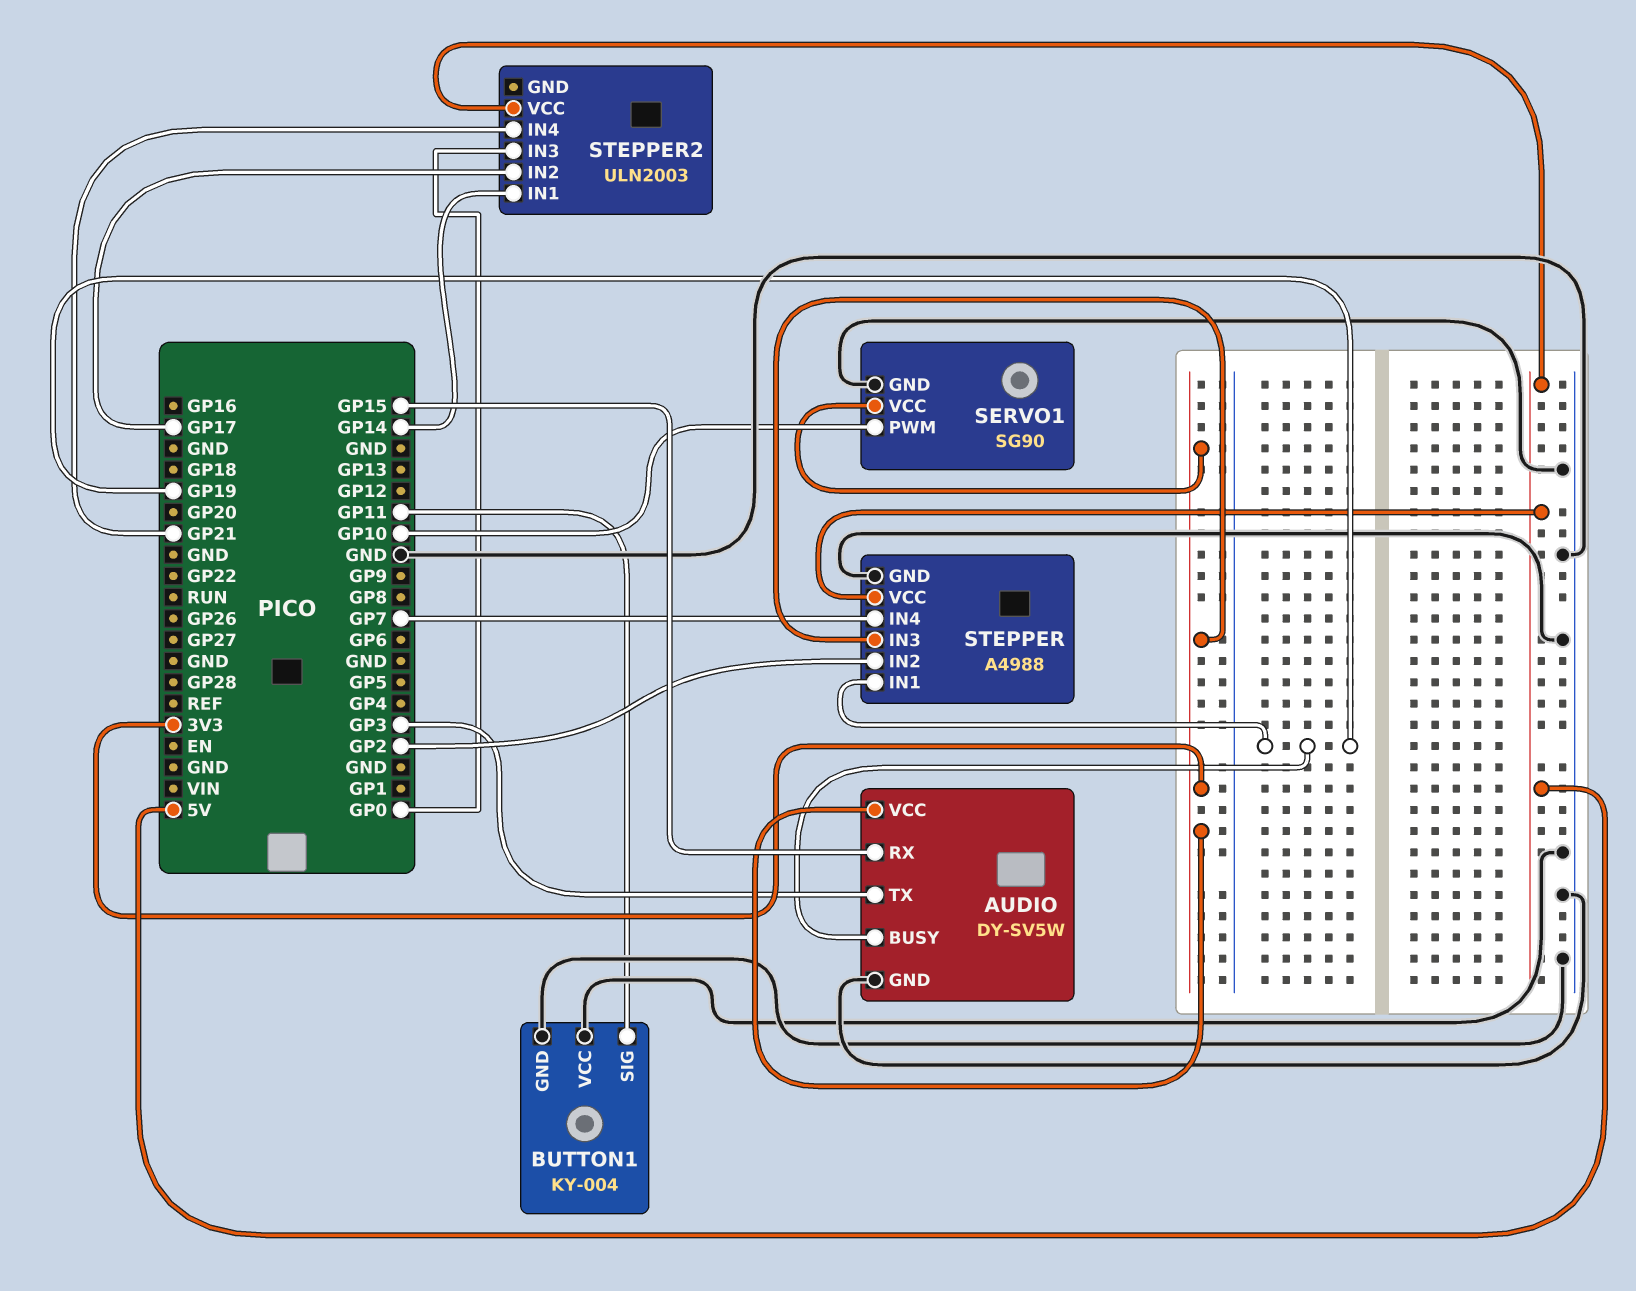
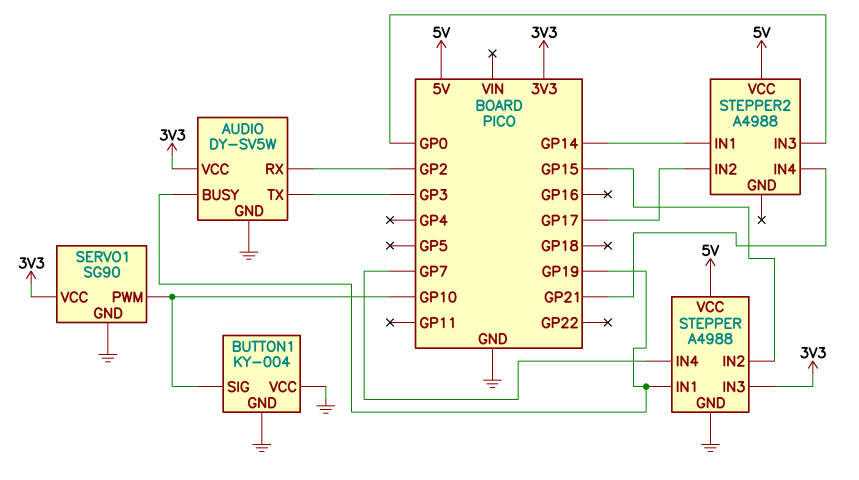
AUDIO pin RX: GP15 -> GP2
BUTTON1 pin SIG: GP11 -> GP10
STEPPER pin IN2: GP2 -> GP15
STEPPER2: ULN2003 -> A4988

